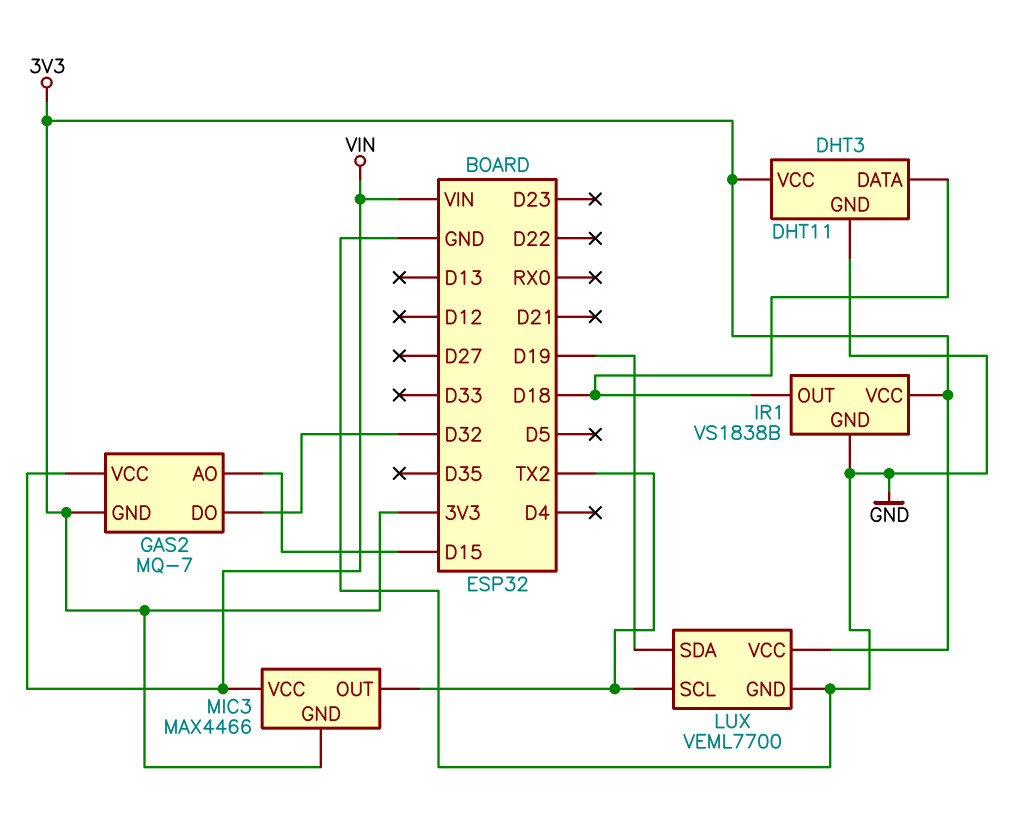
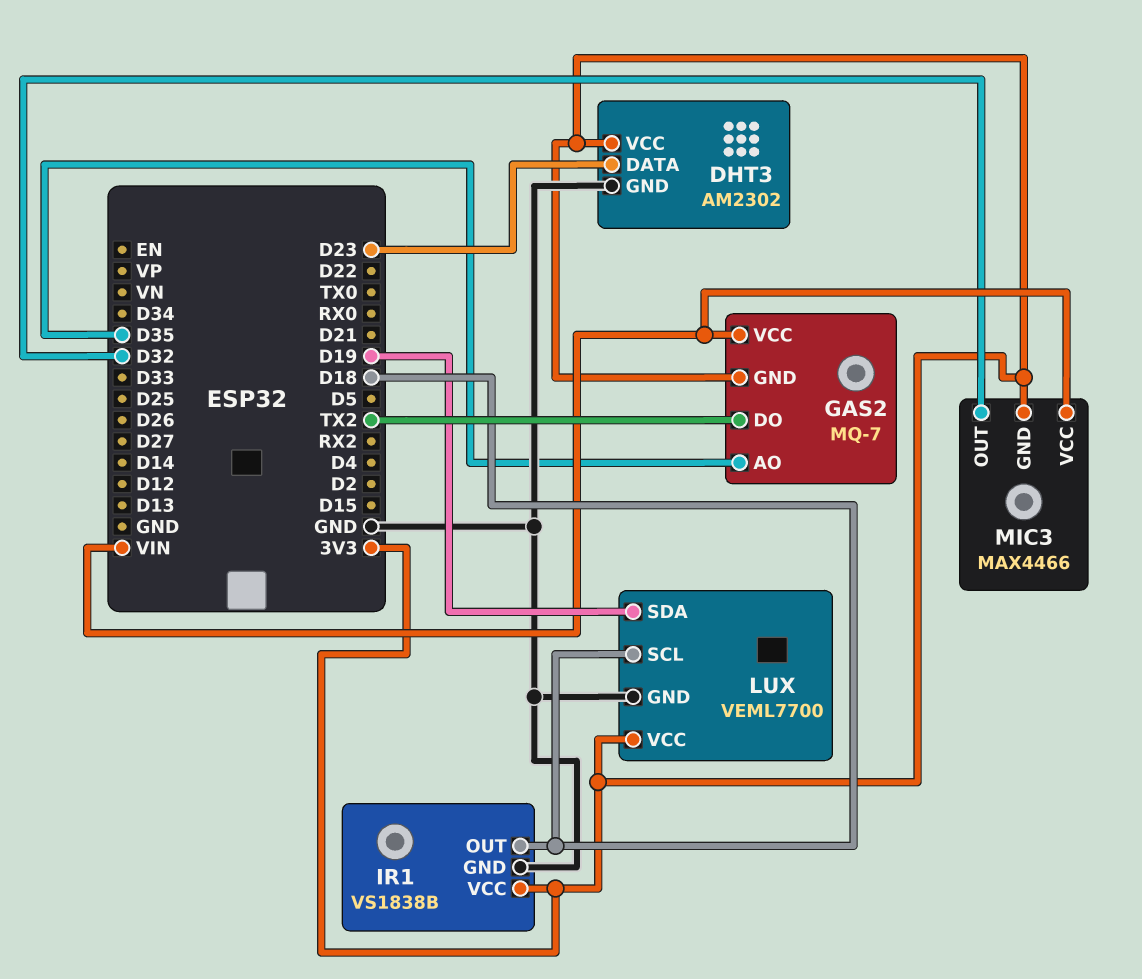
DHT3: DHT11 -> AM2302
DHT3 pin DATA: D18 -> D23
GAS2 pin AO: D15 -> D35
GAS2 pin DO: D32 -> TX2
LUX pin SCL: TX2 -> D18
MIC3 pin OUT: TX2 -> D32

